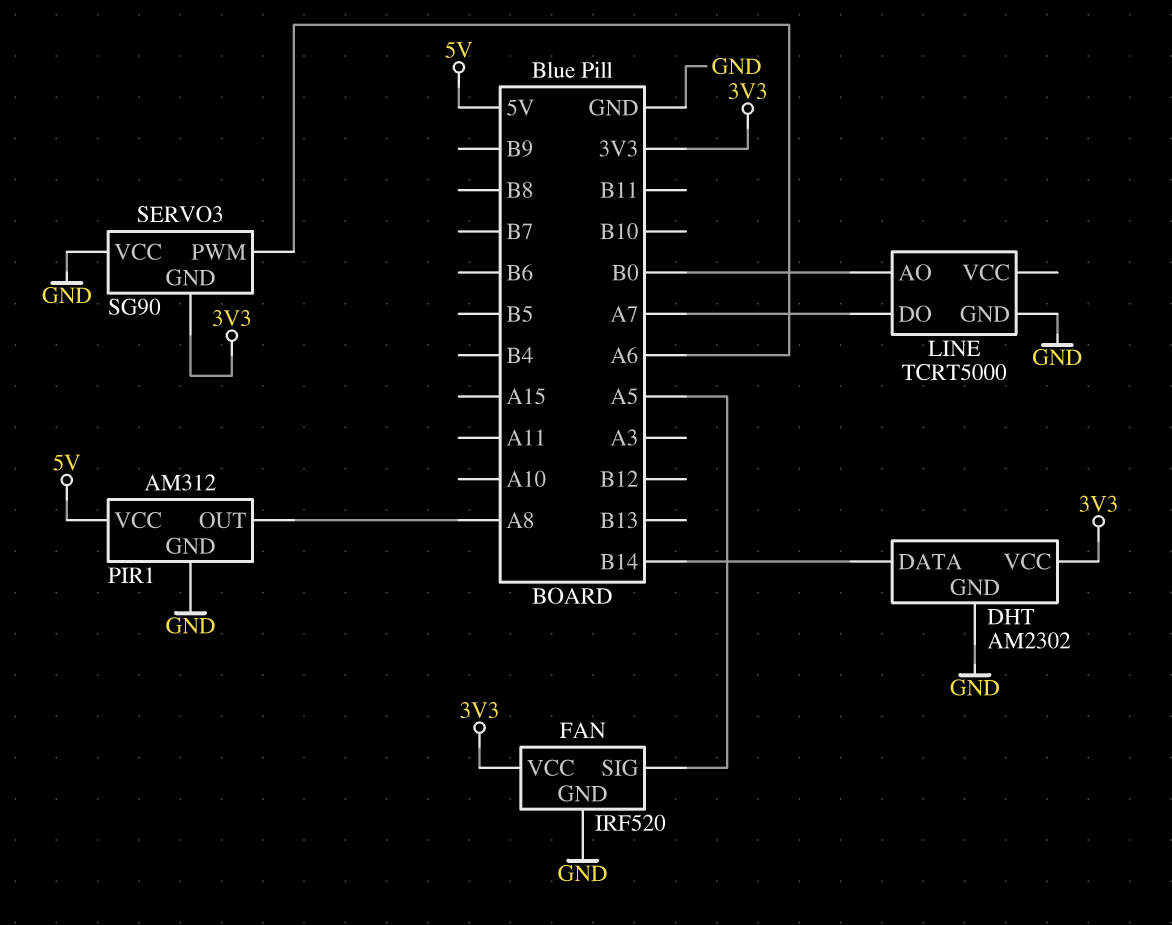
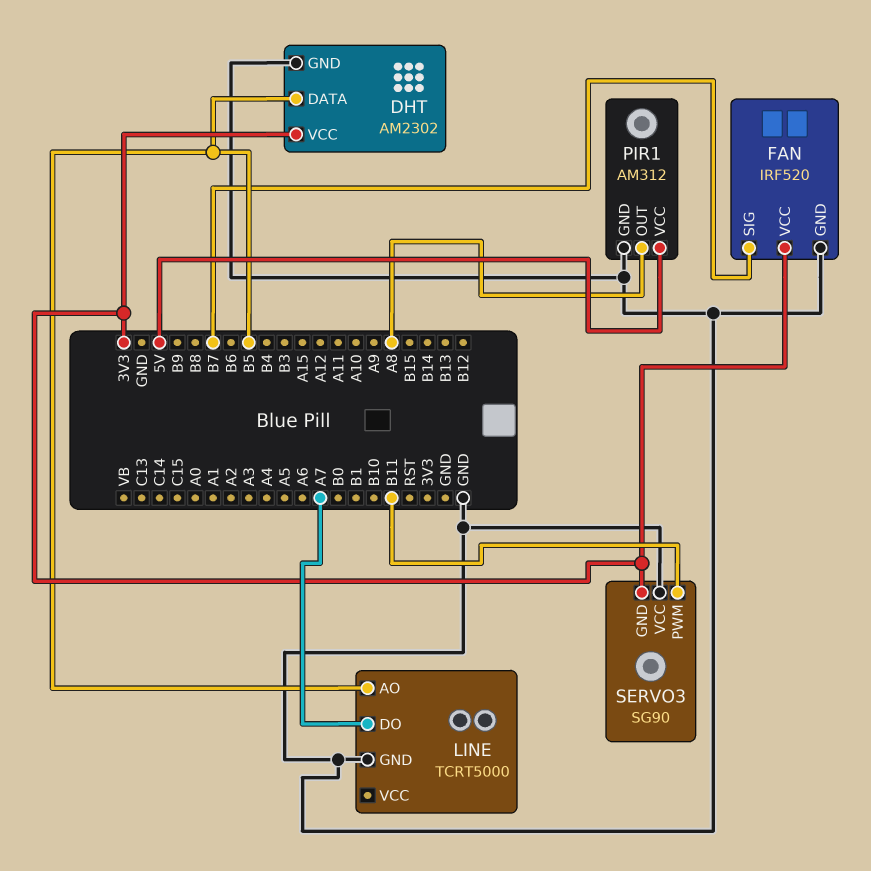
DHT pin DATA: B14 -> B5
FAN pin SIG: A5 -> B7
LINE pin AO: B0 -> B5
SERVO3 pin PWM: A6 -> B11

